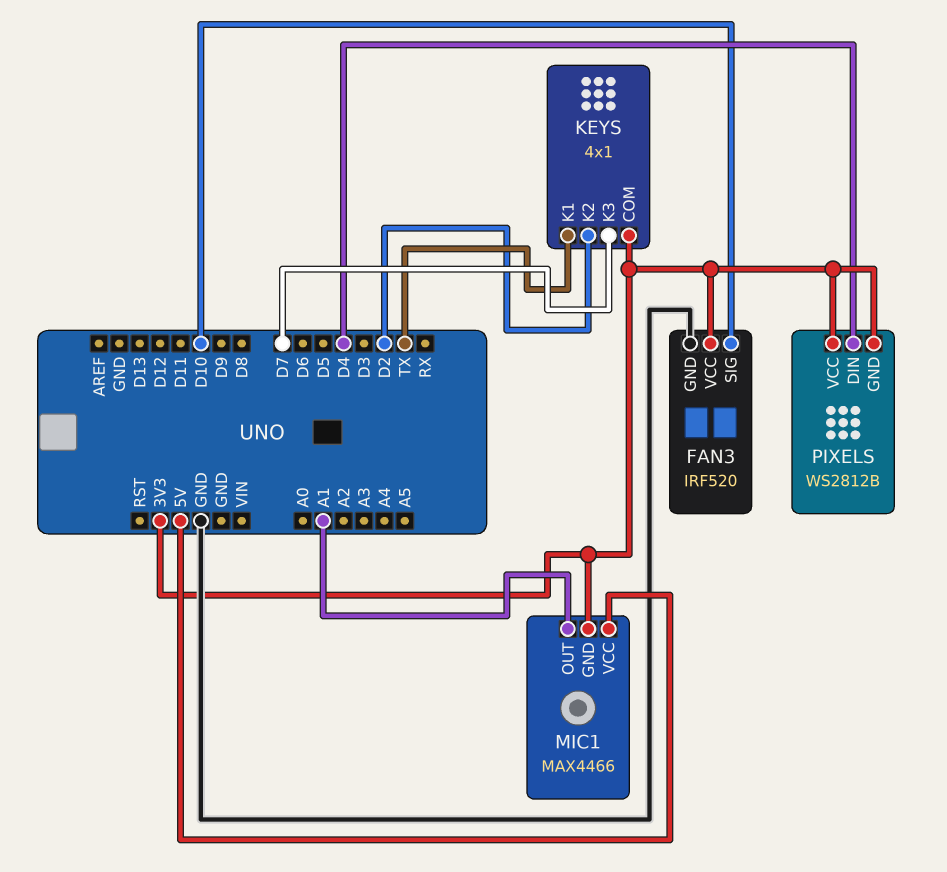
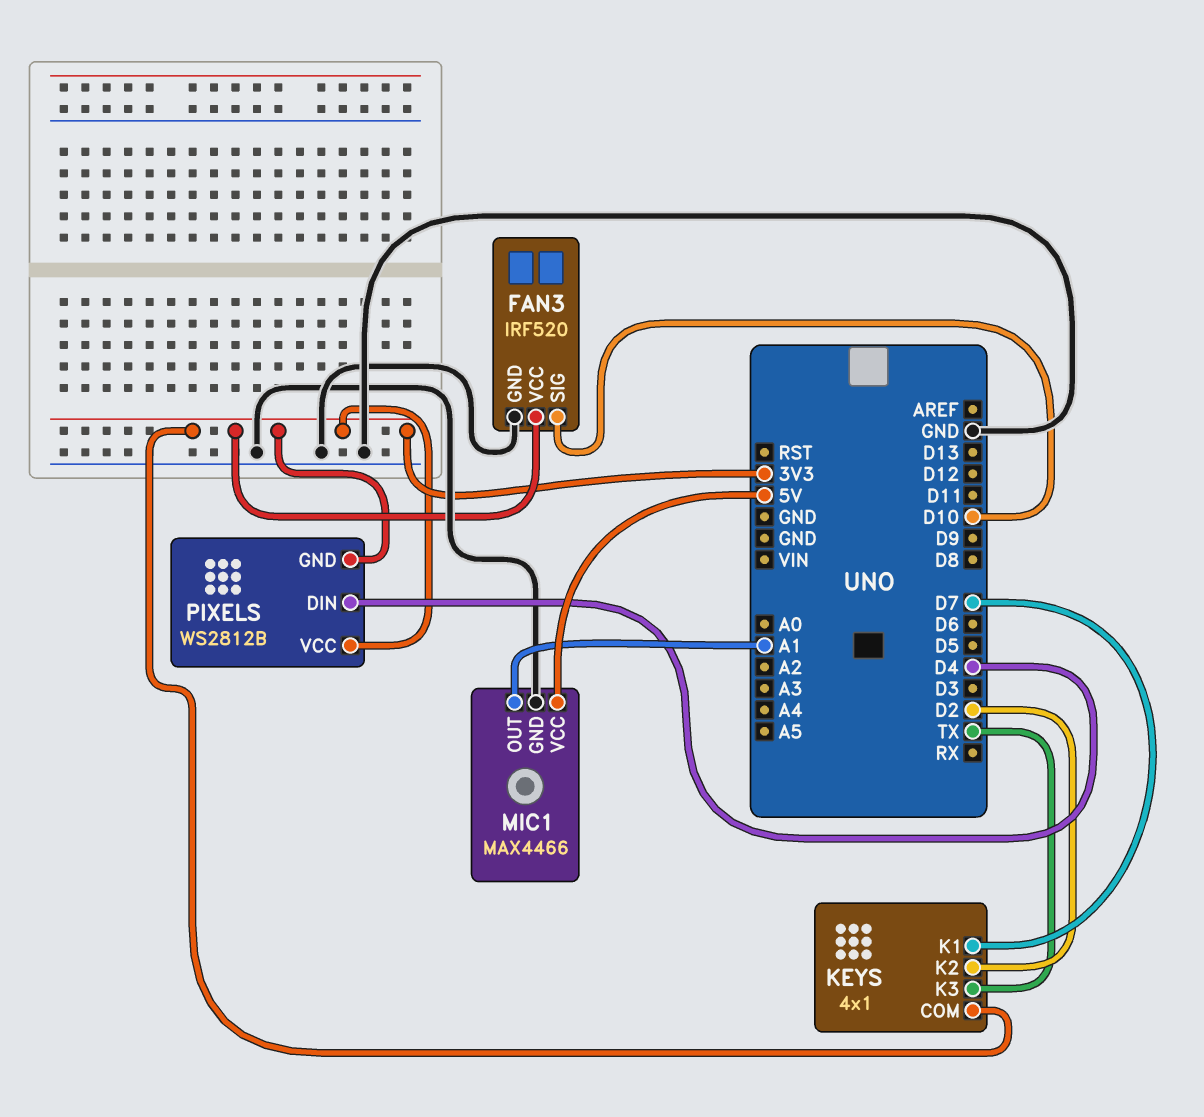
KEYS pin K1: TX -> D7
KEYS pin K3: D7 -> TX
MIC1 pin GND: 3V3 -> GND

